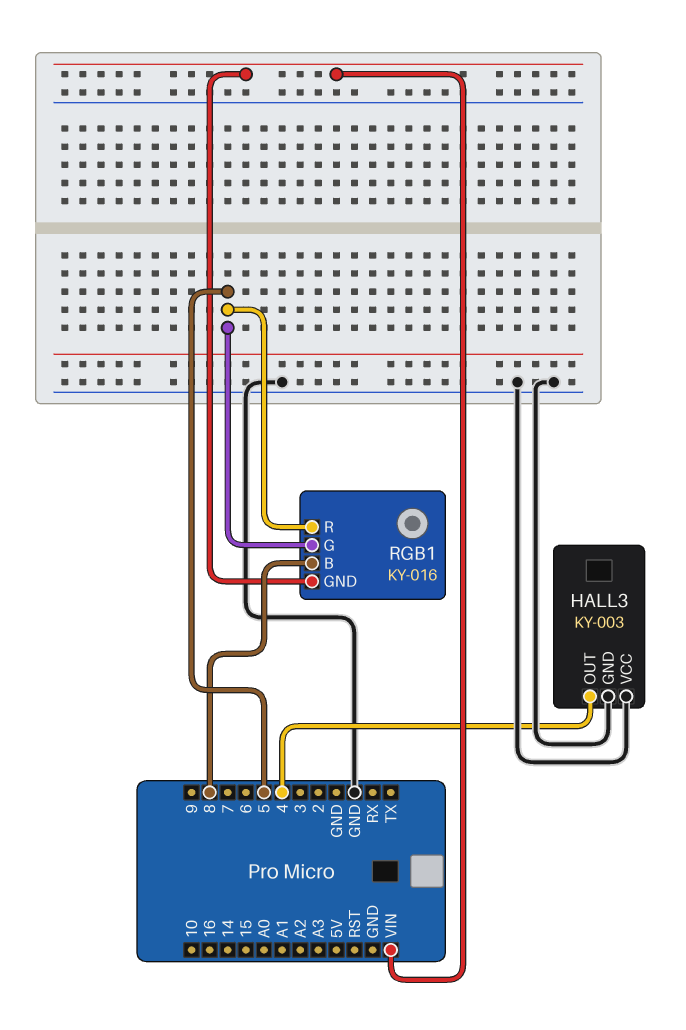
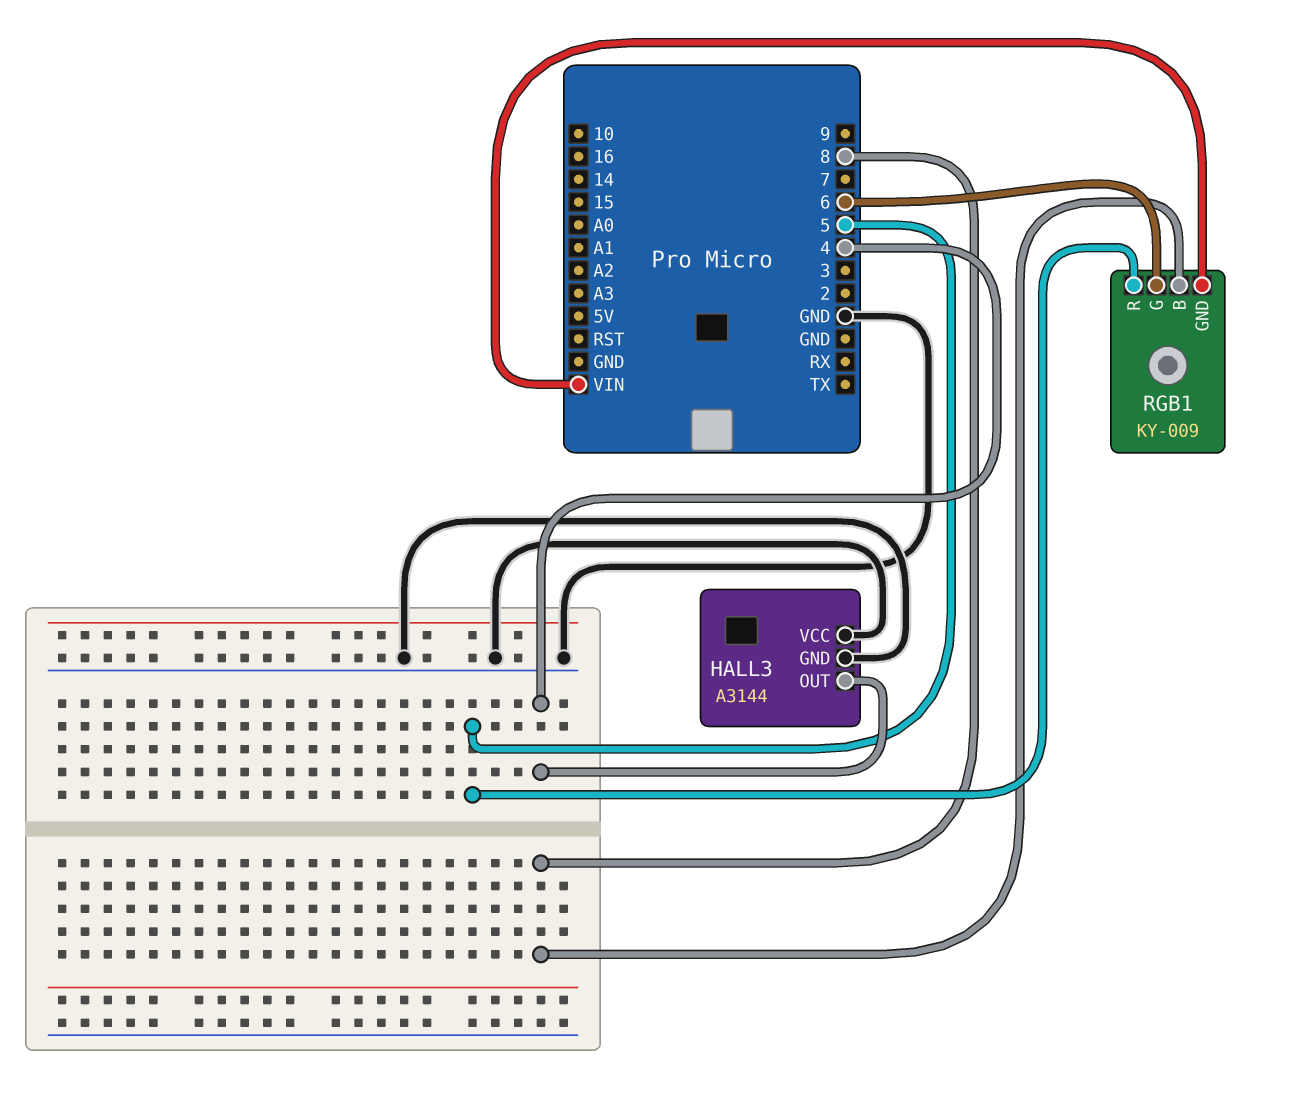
HALL3: KY-003 -> A3144
RGB1: KY-016 -> KY-009
RGB1 pin G: 5 -> 6

